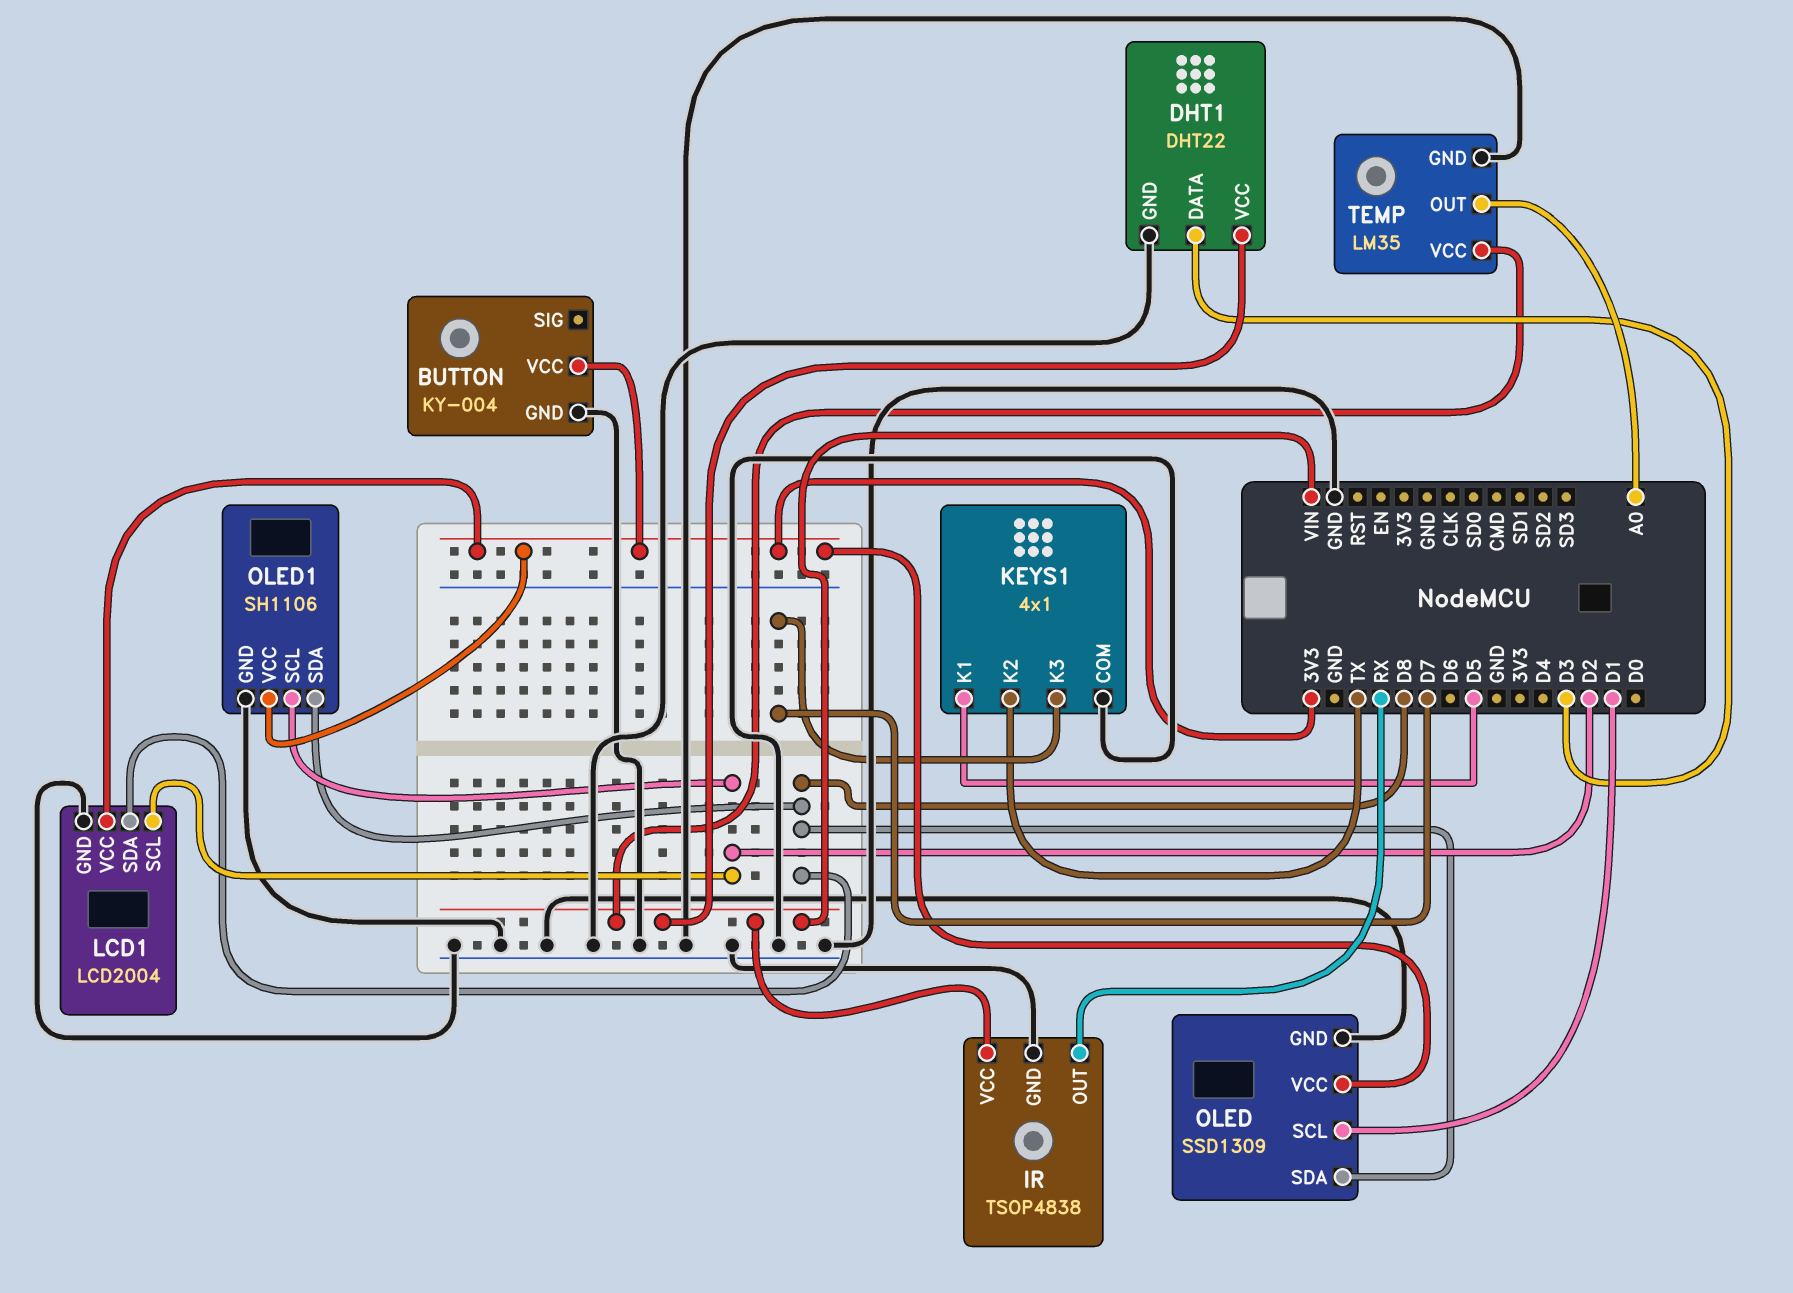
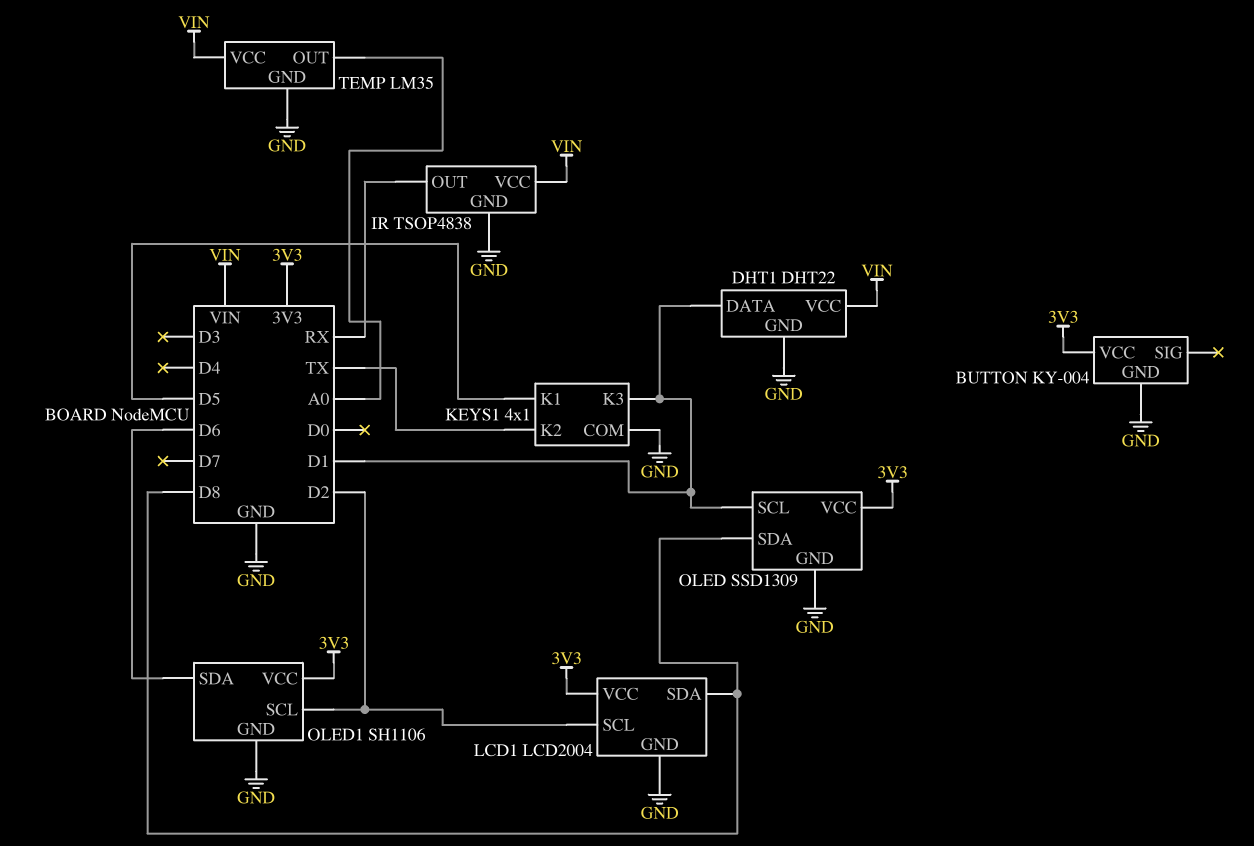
DHT1 pin DATA: D3 -> D1
KEYS1 pin K3: D7 -> D1
OLED1 pin SDA: D8 -> D6

